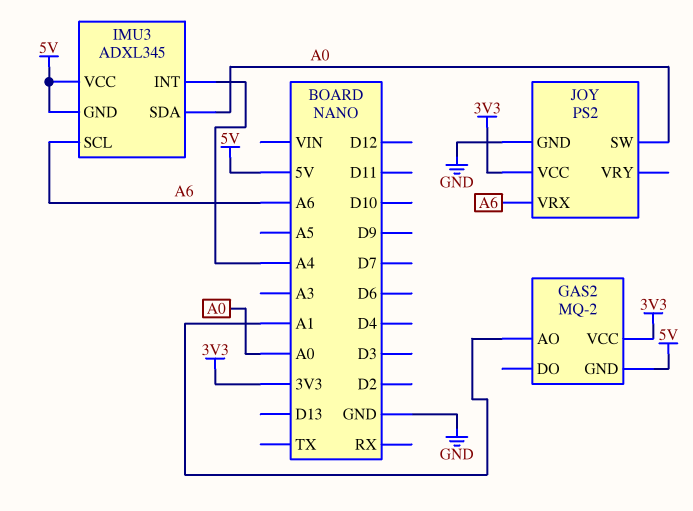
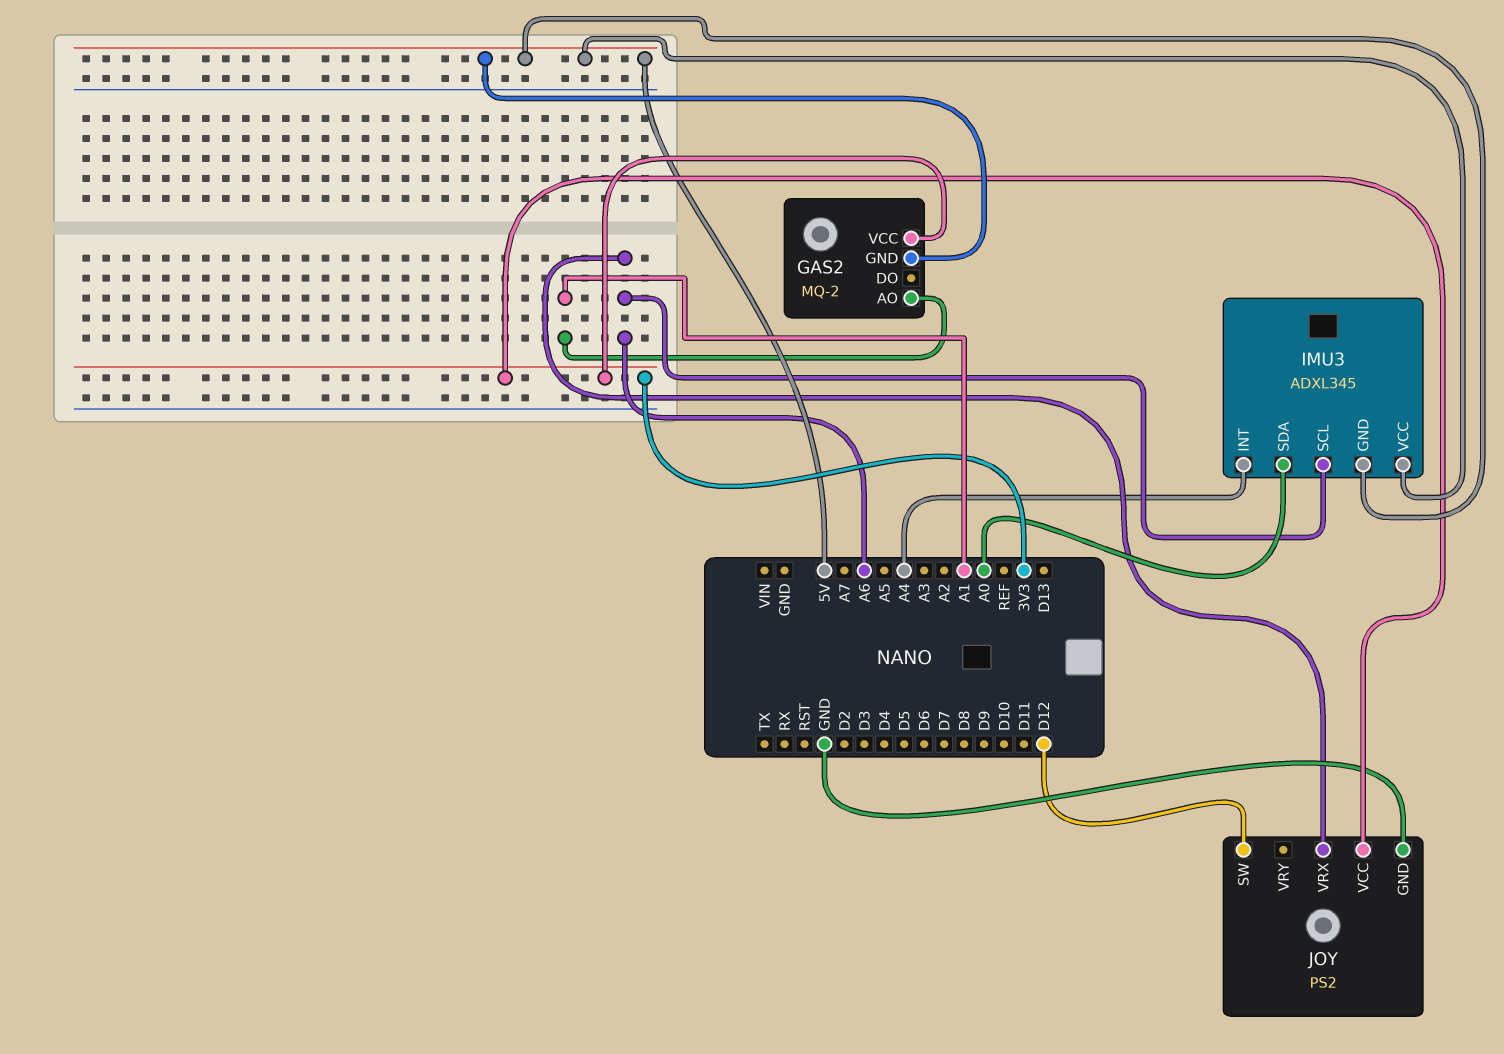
JOY pin SW: A0 -> D12

